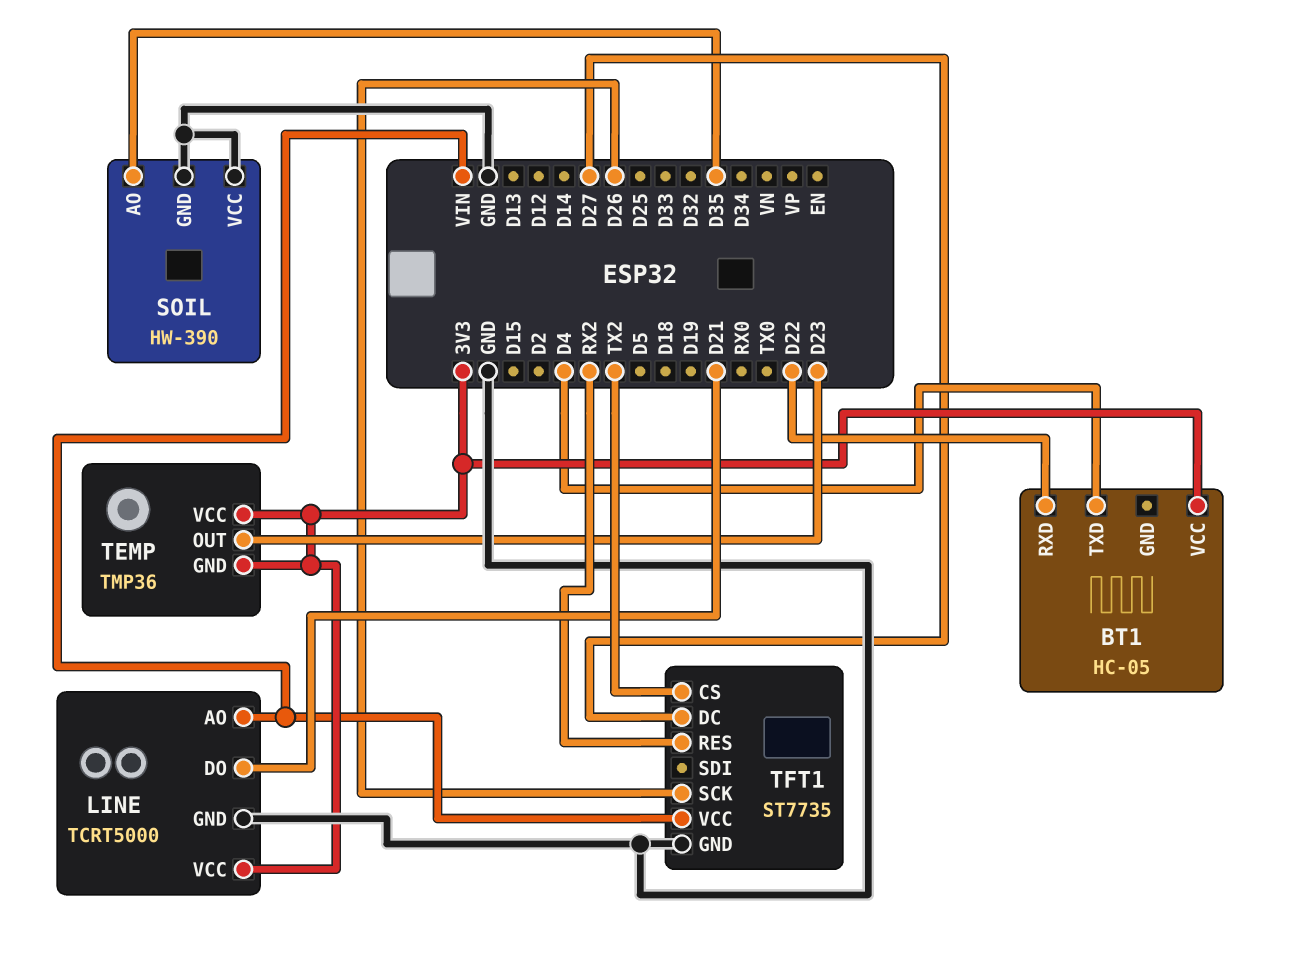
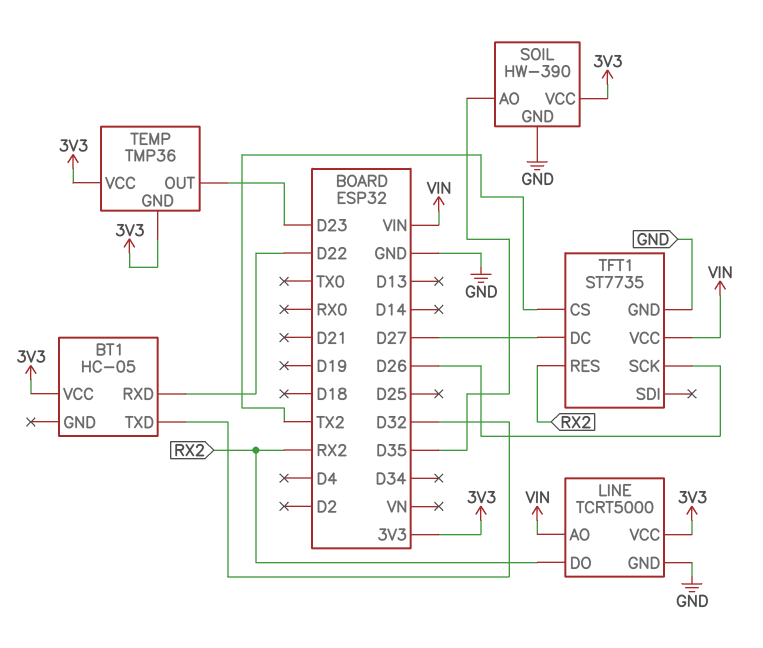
BT1 pin TXD: D4 -> D32
LINE pin DO: D21 -> RX2
SOIL pin VCC: GND -> 3V3

